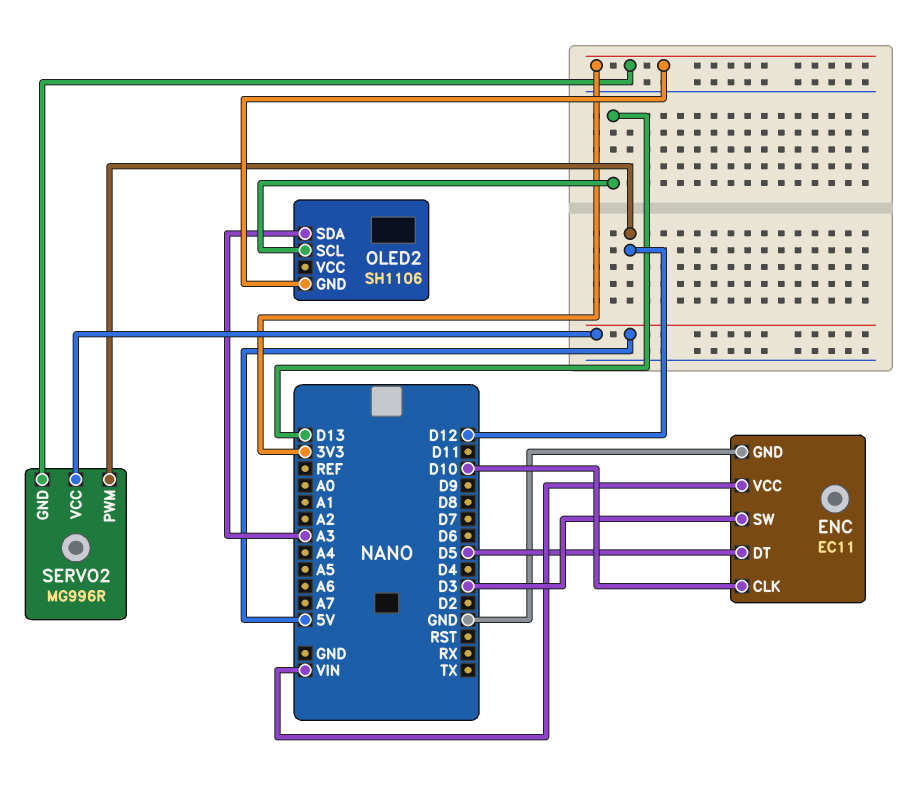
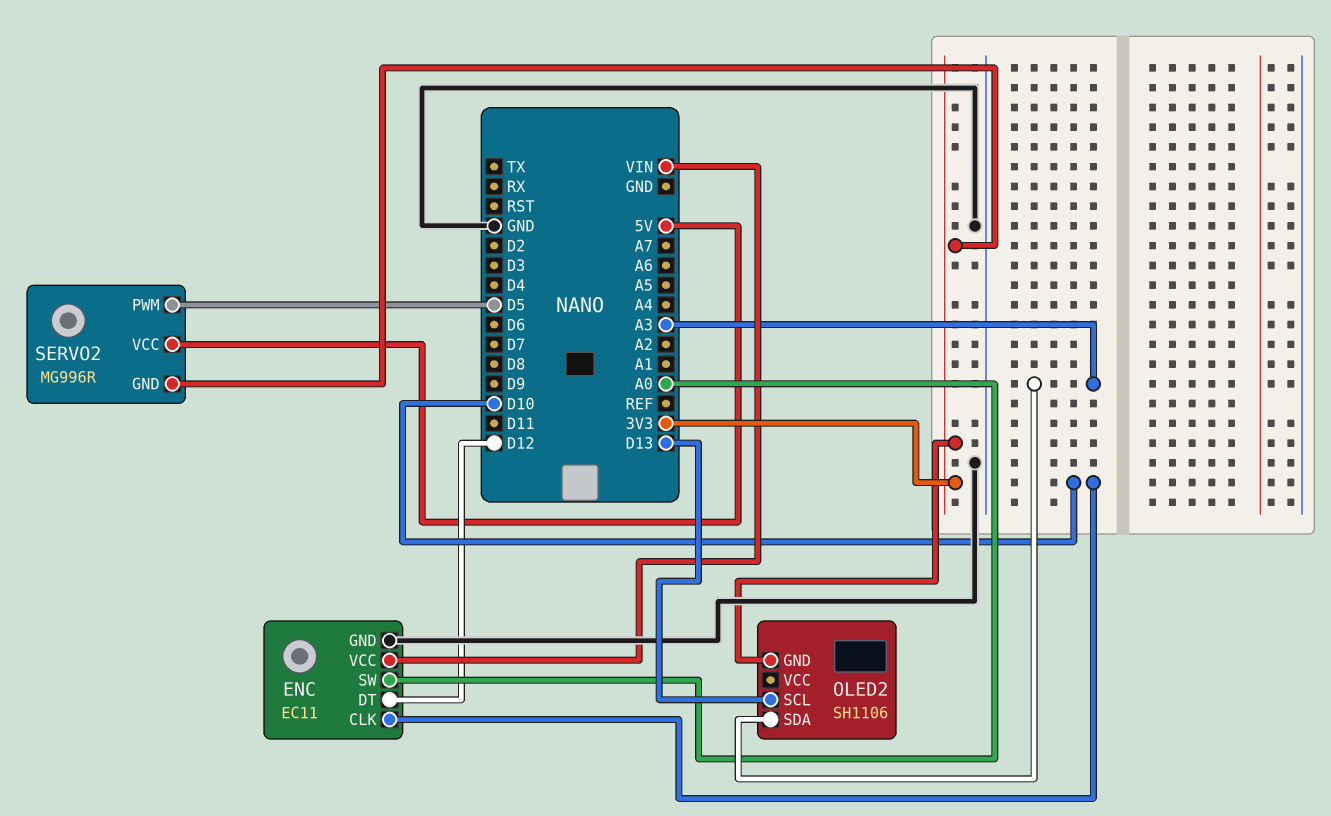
ENC pin DT: D5 -> D12
ENC pin SW: D3 -> A0
SERVO2 pin PWM: D12 -> D5

